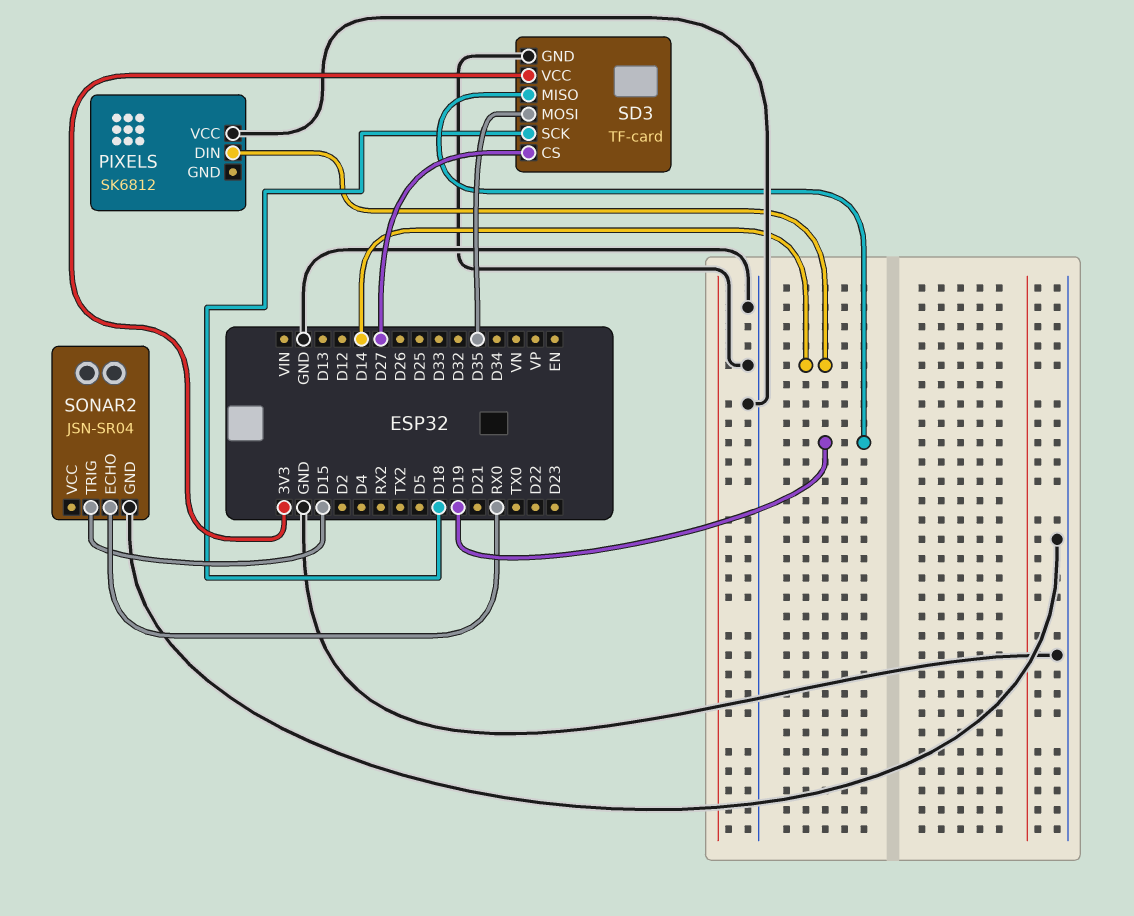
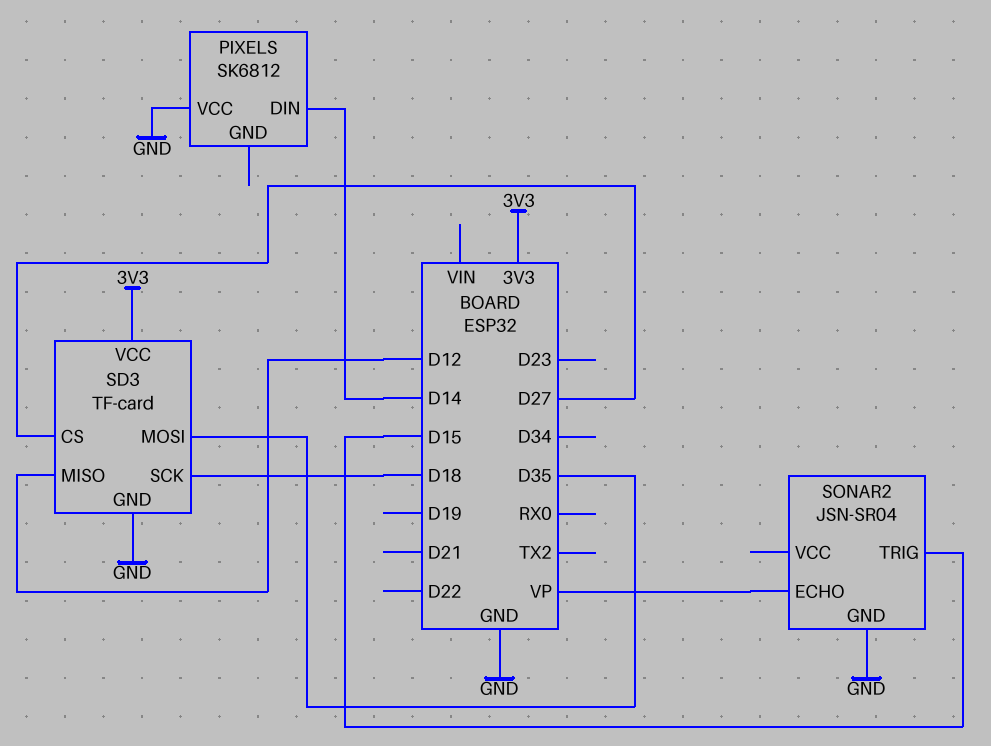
SD3 pin MISO: D19 -> D12
SONAR2 pin ECHO: RX0 -> VP

